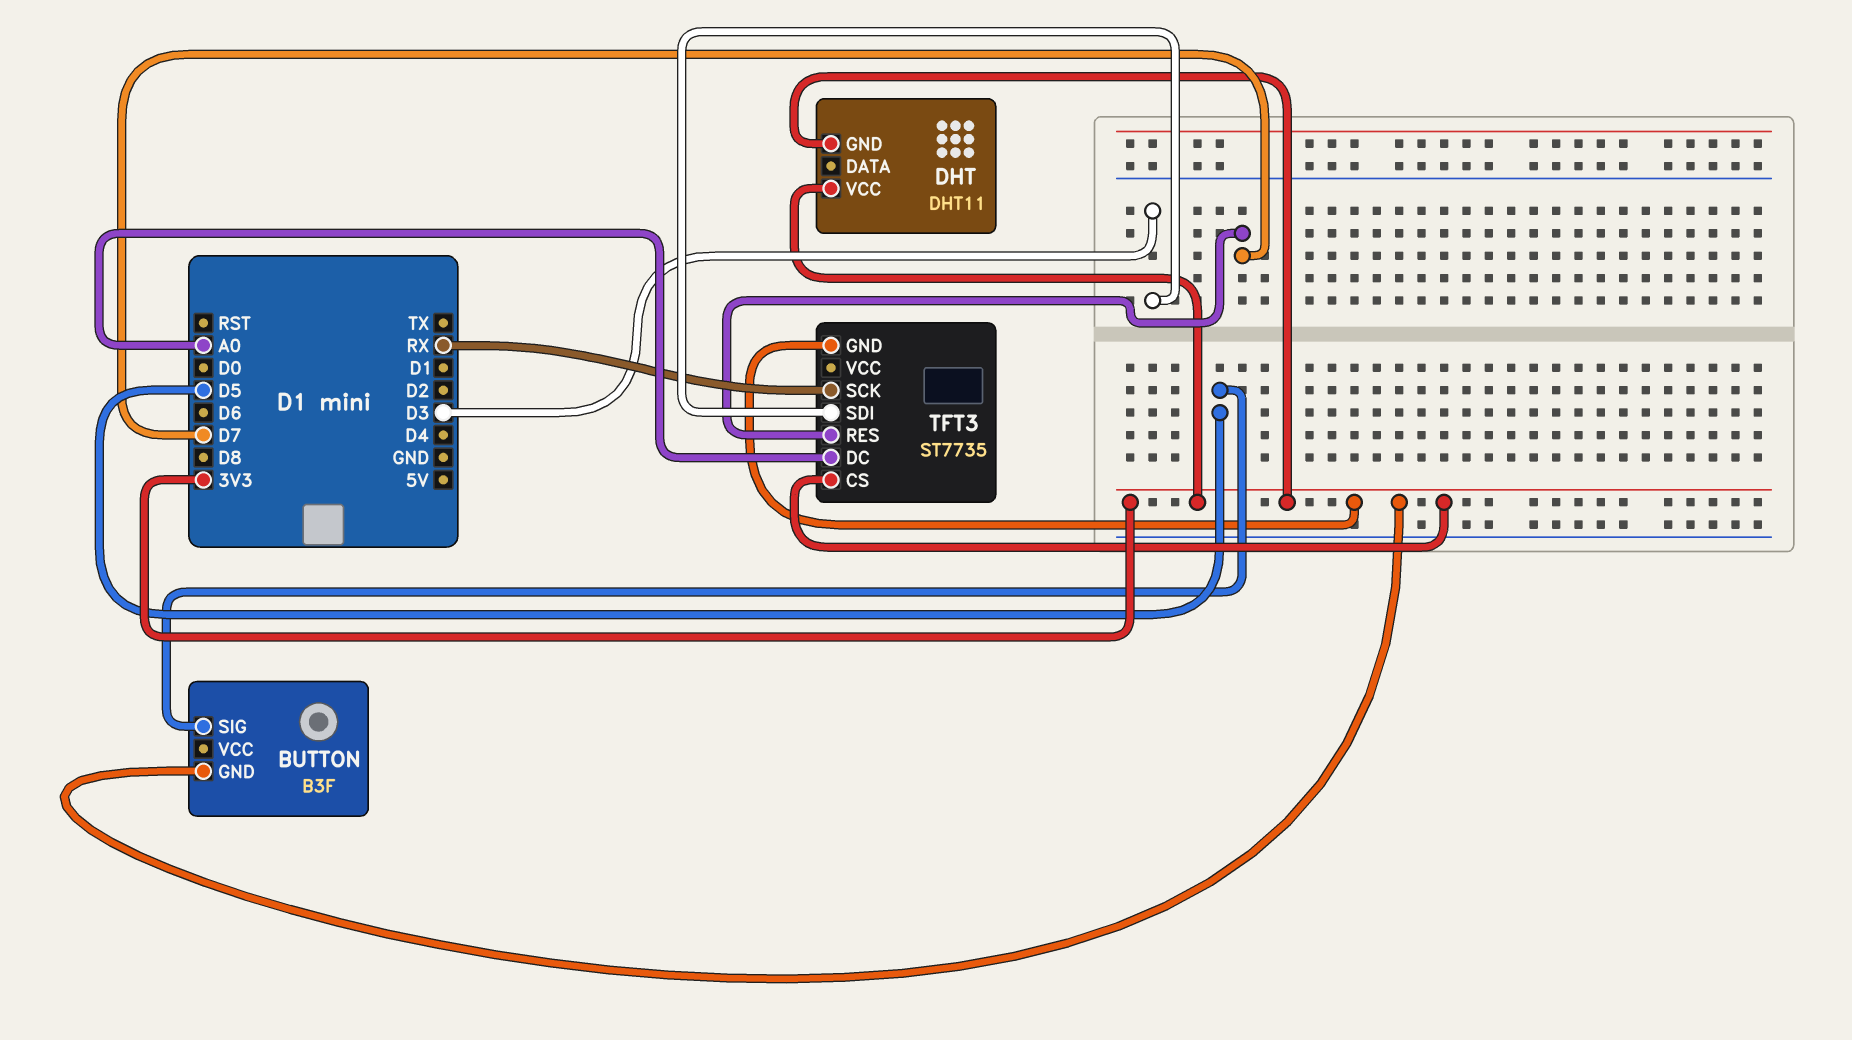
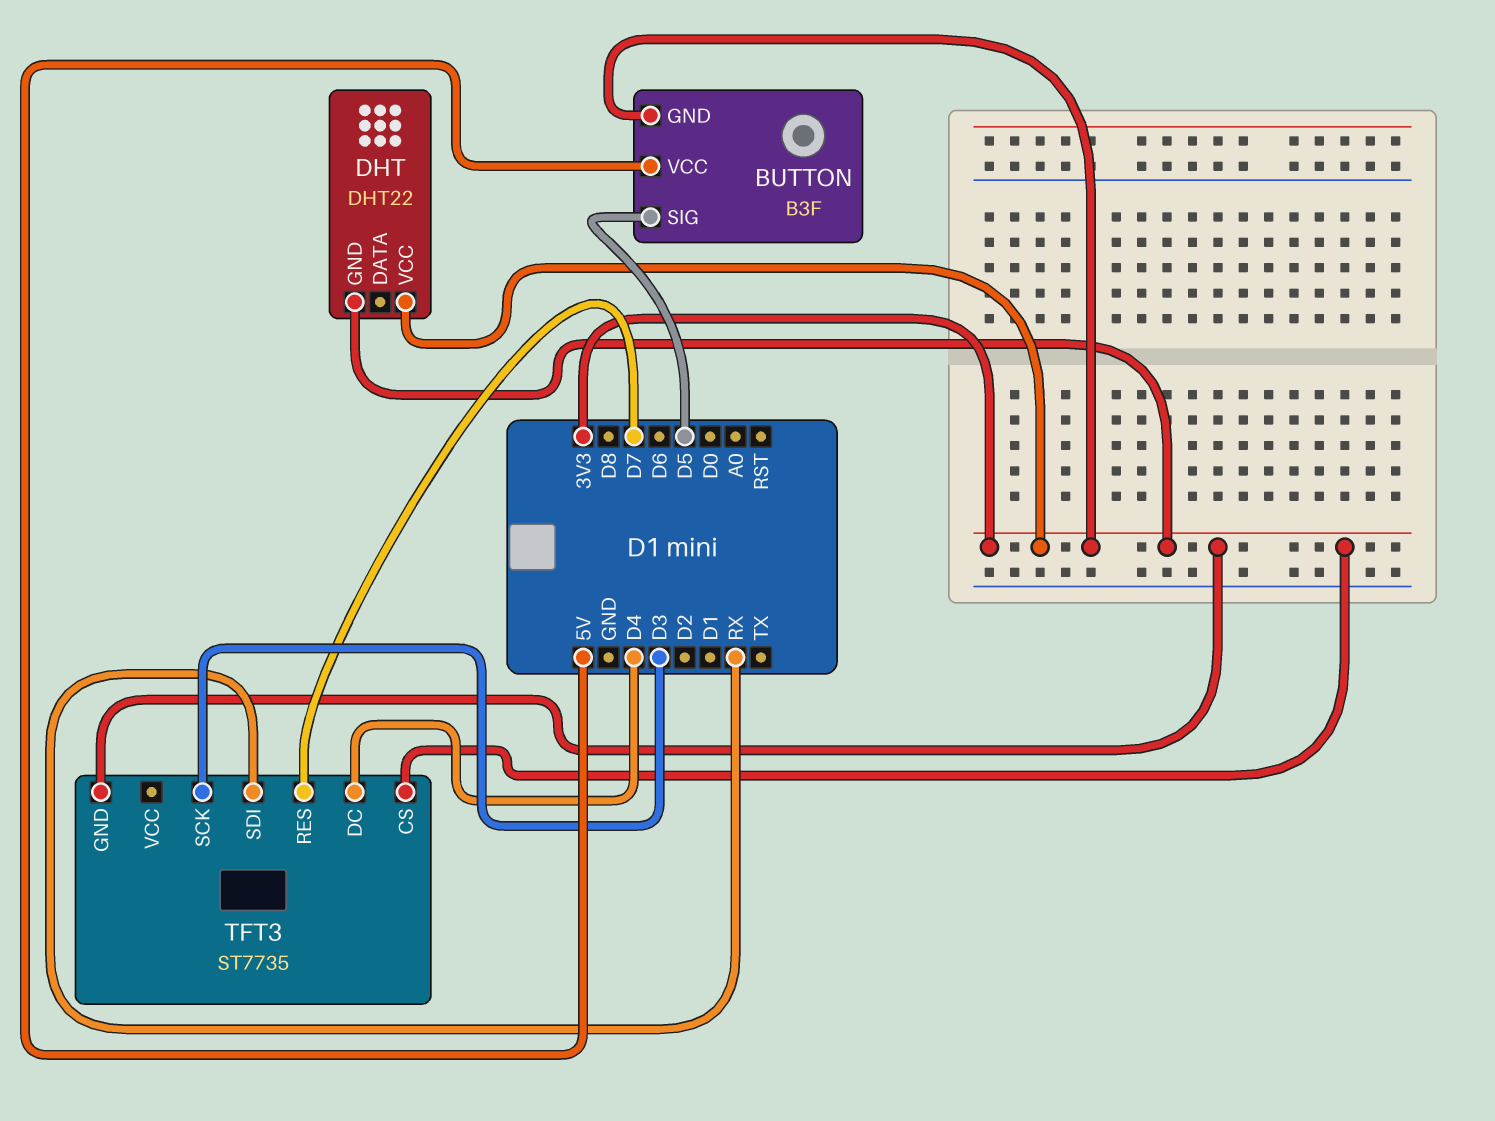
BUTTON pin VCC: none -> 5V
DHT: DHT11 -> DHT22
TFT3 pin DC: A0 -> D4
TFT3 pin SCK: RX -> D3
TFT3 pin SDI: D3 -> RX

